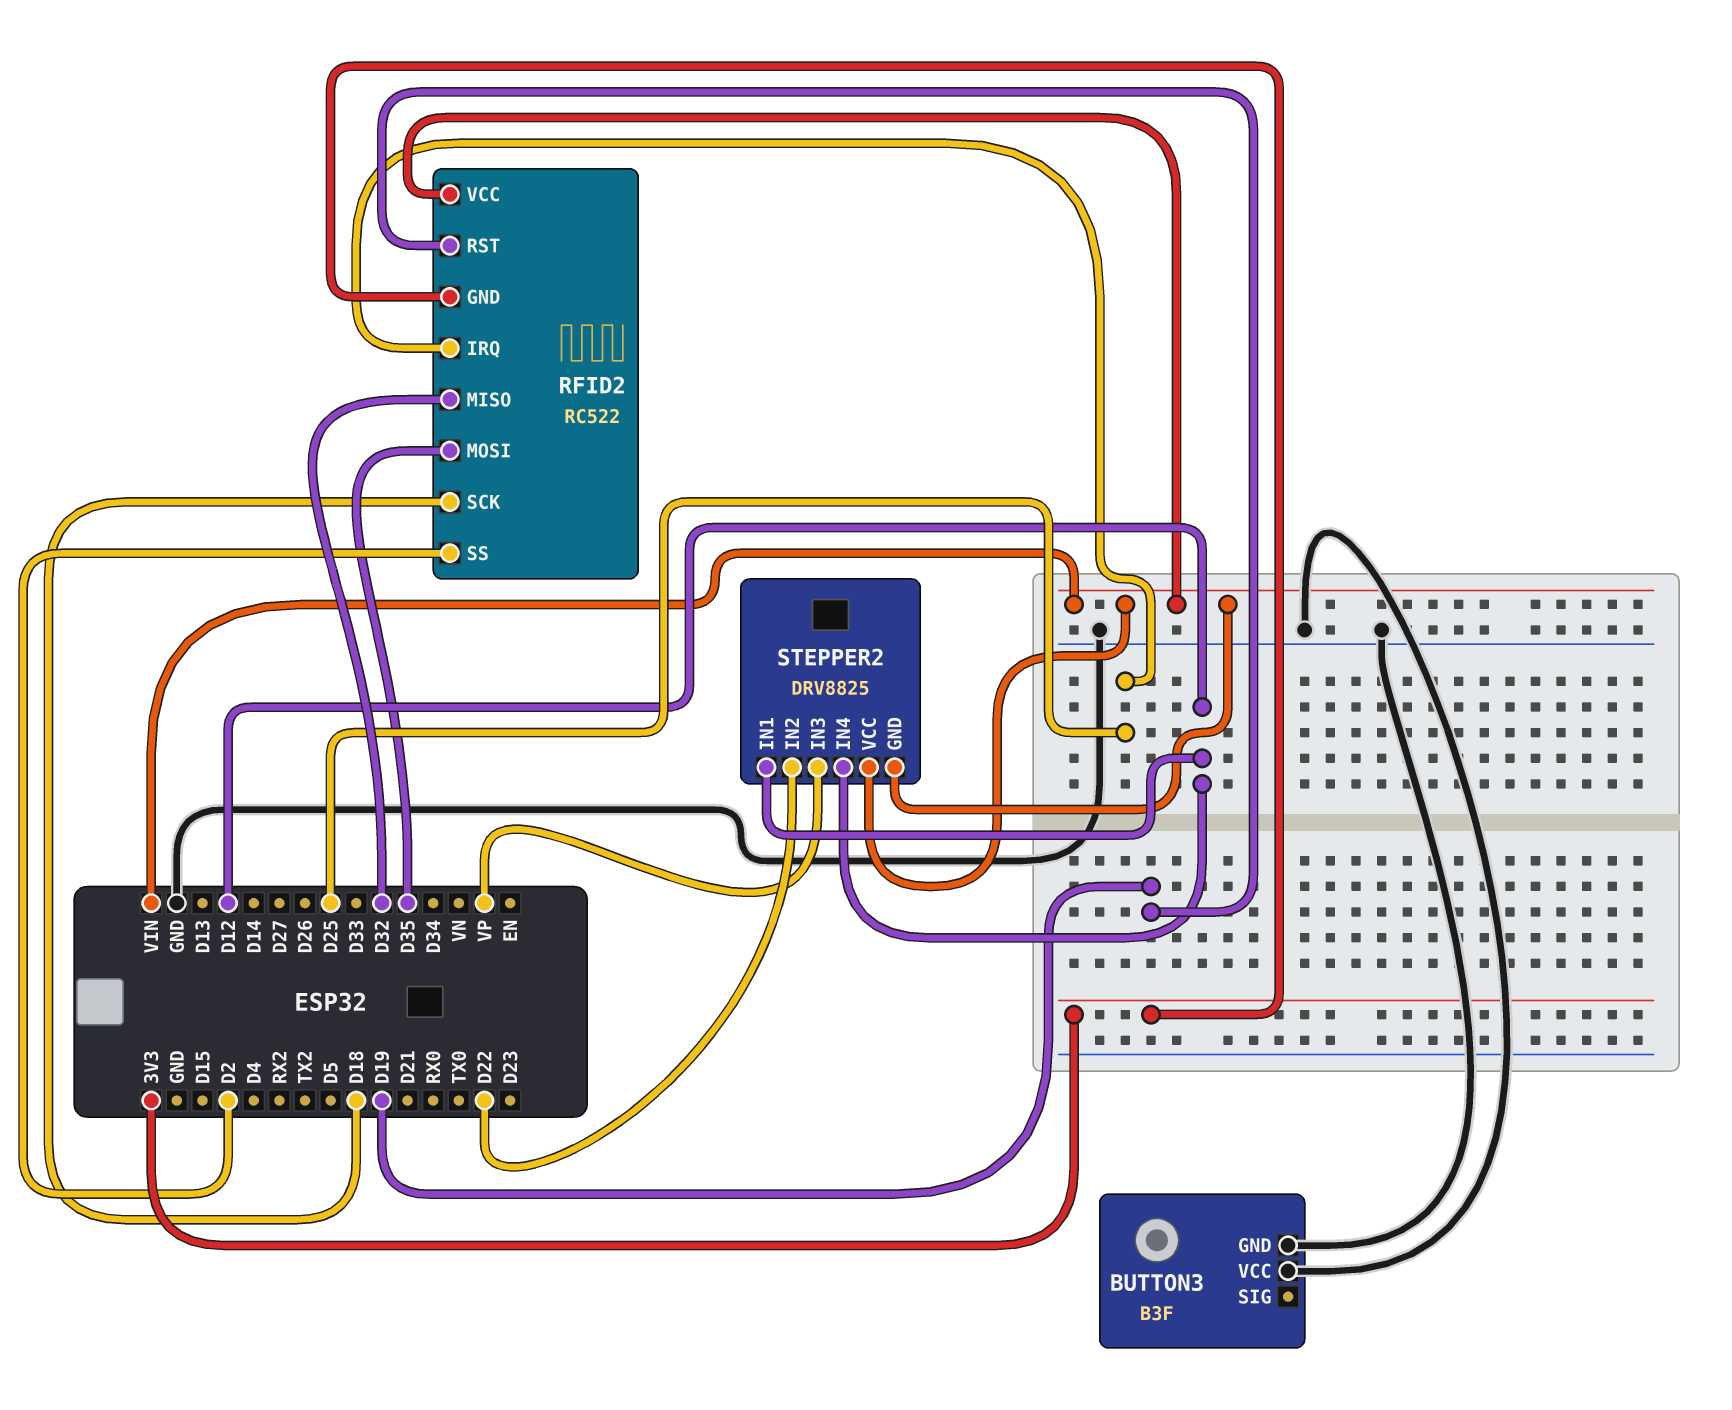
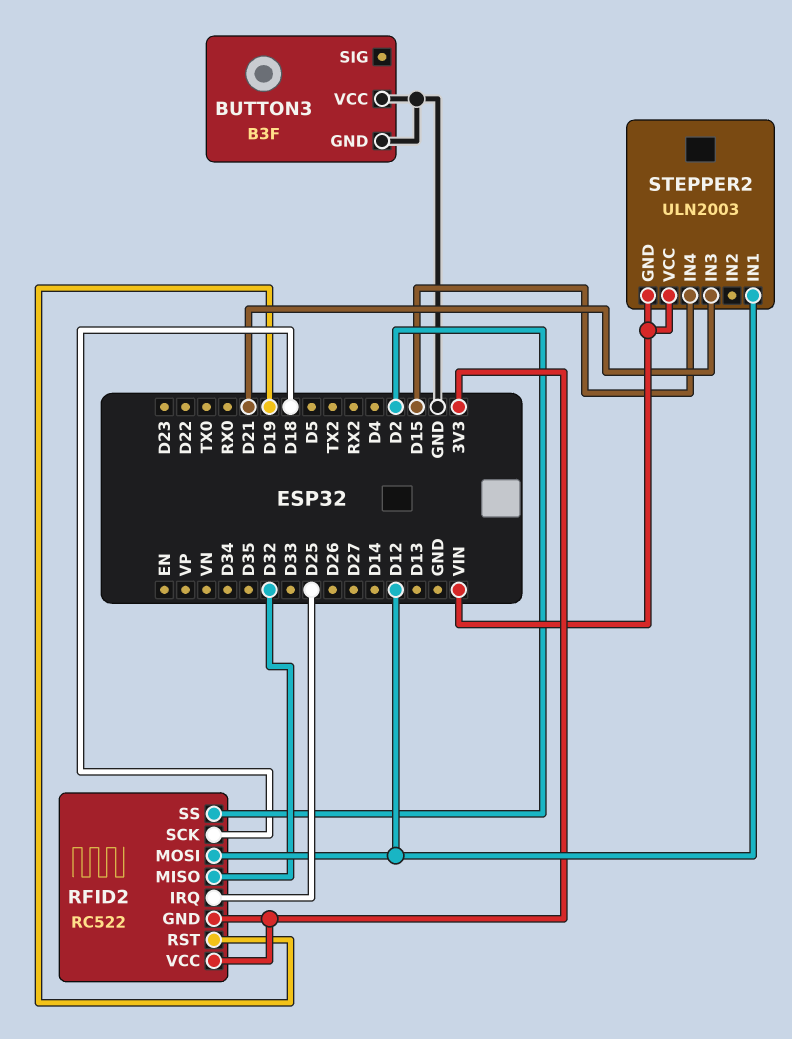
RFID2 pin MOSI: D35 -> D12
RFID2 pin VCC: VIN -> 3V3
STEPPER2: DRV8825 -> ULN2003
STEPPER2 pin IN2: D22 -> none
STEPPER2 pin IN3: VP -> D21
STEPPER2 pin IN4: D12 -> D15

